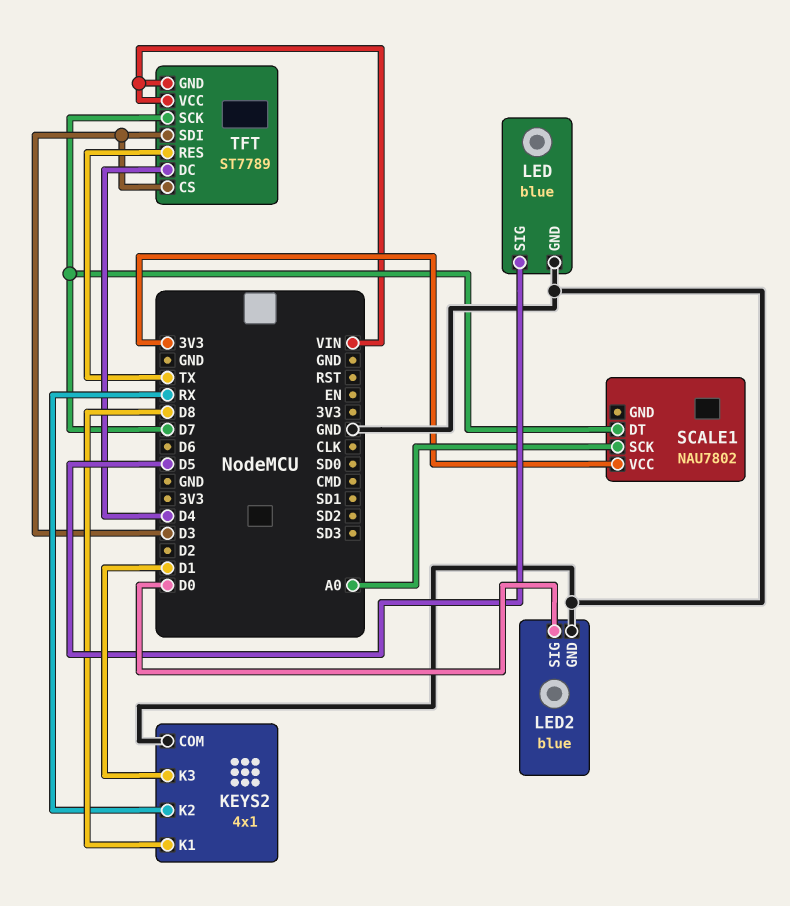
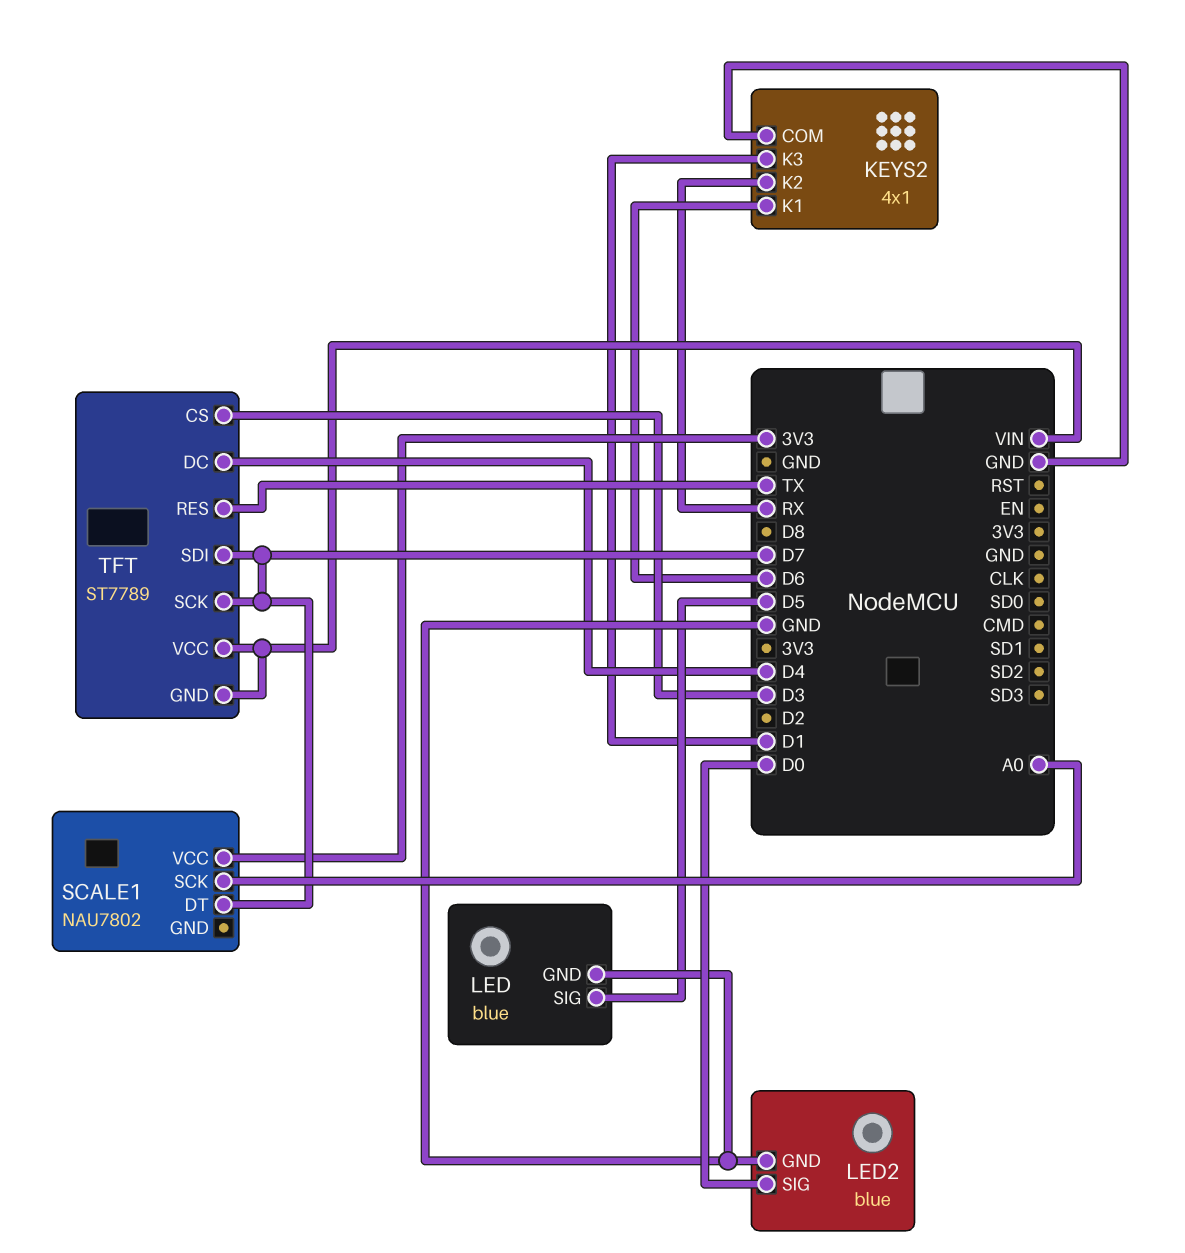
KEYS2 pin K1: D8 -> D6
TFT pin SDI: D3 -> D7

